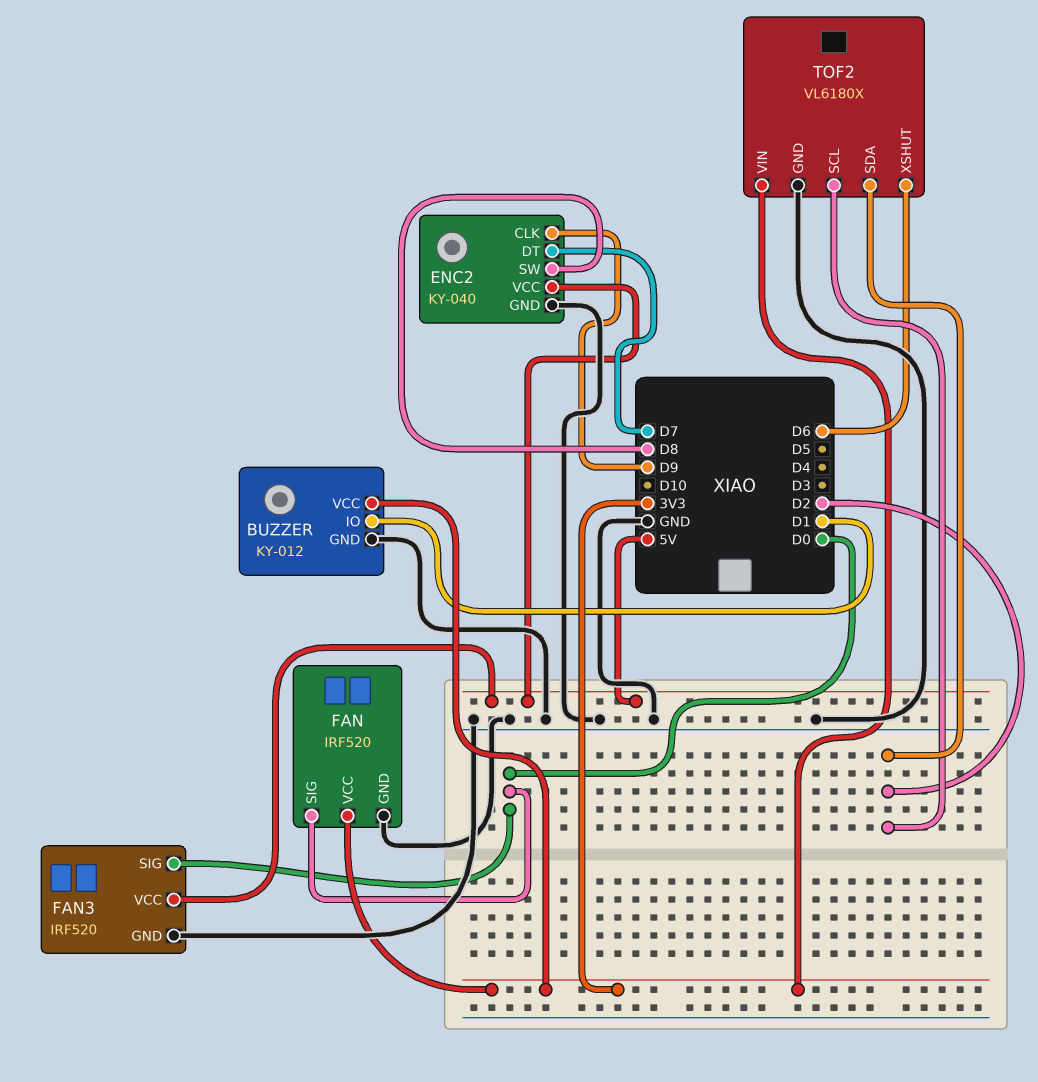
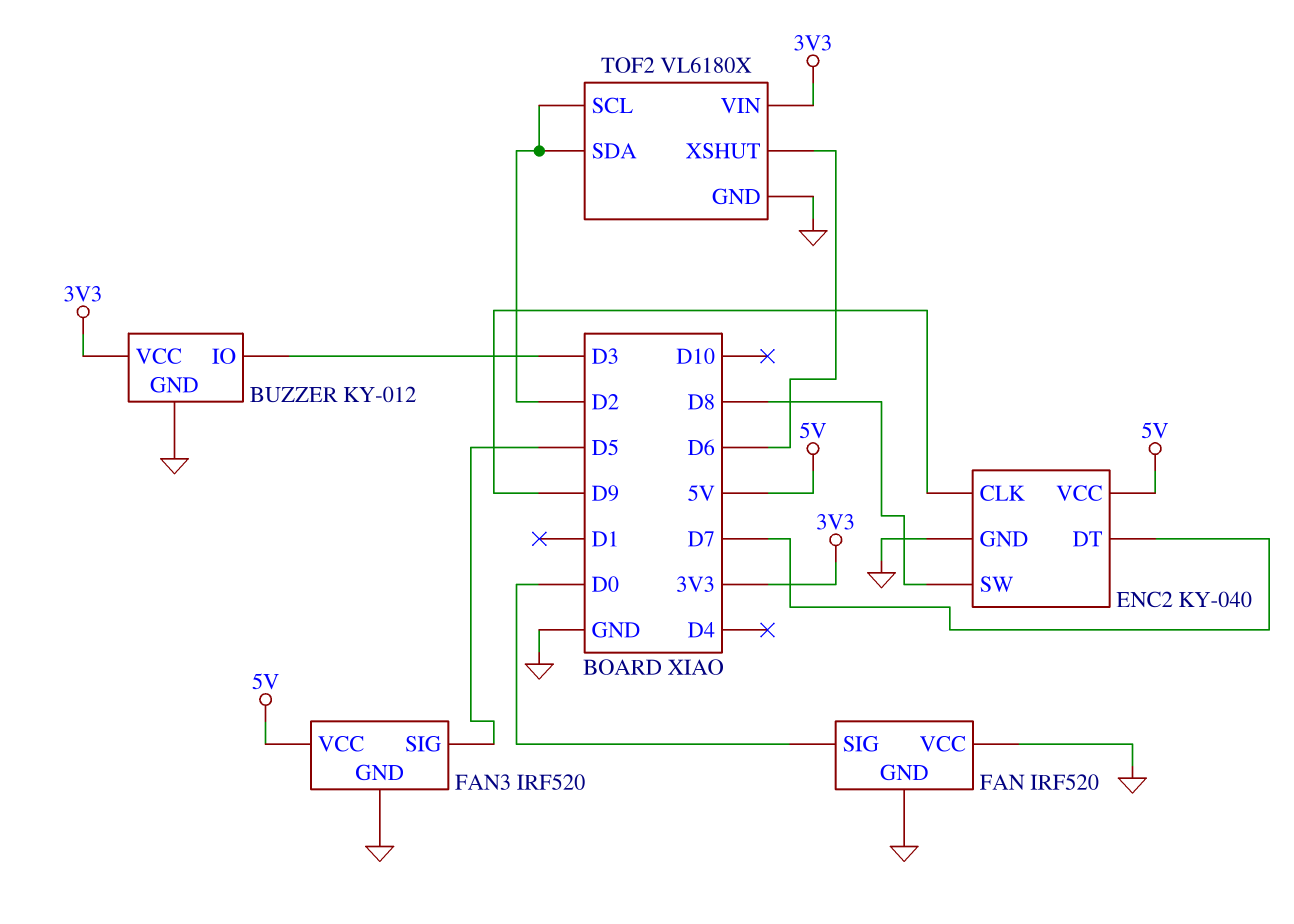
BUZZER pin IO: D1 -> D3
FAN pin VCC: 3V3 -> GND
FAN3 pin SIG: D0 -> D5

